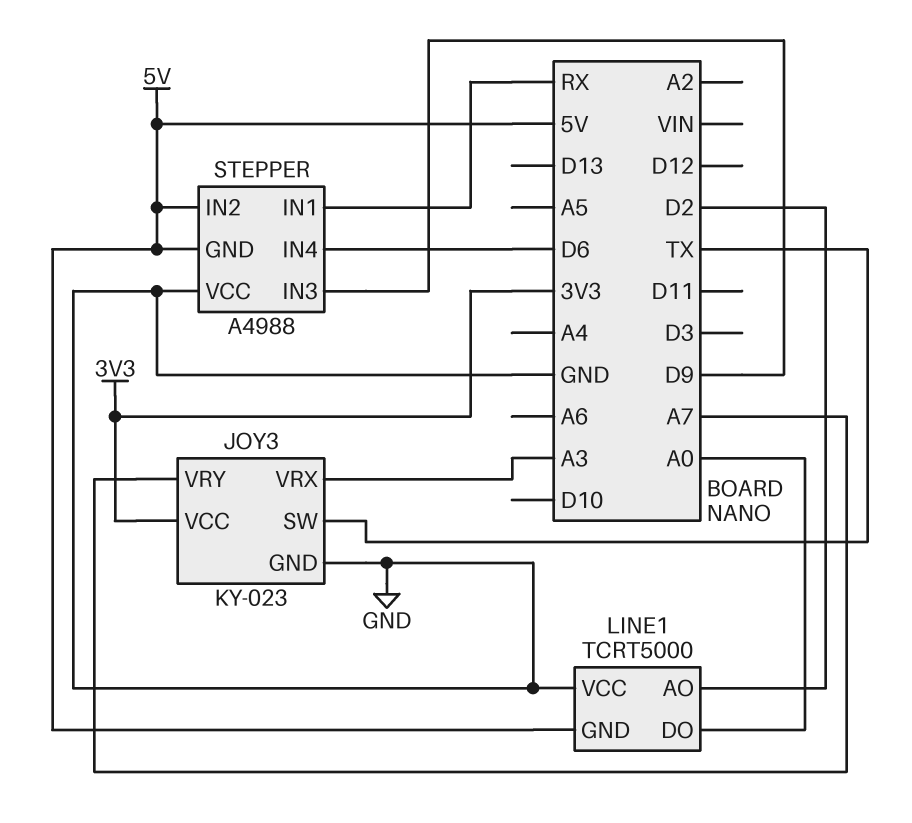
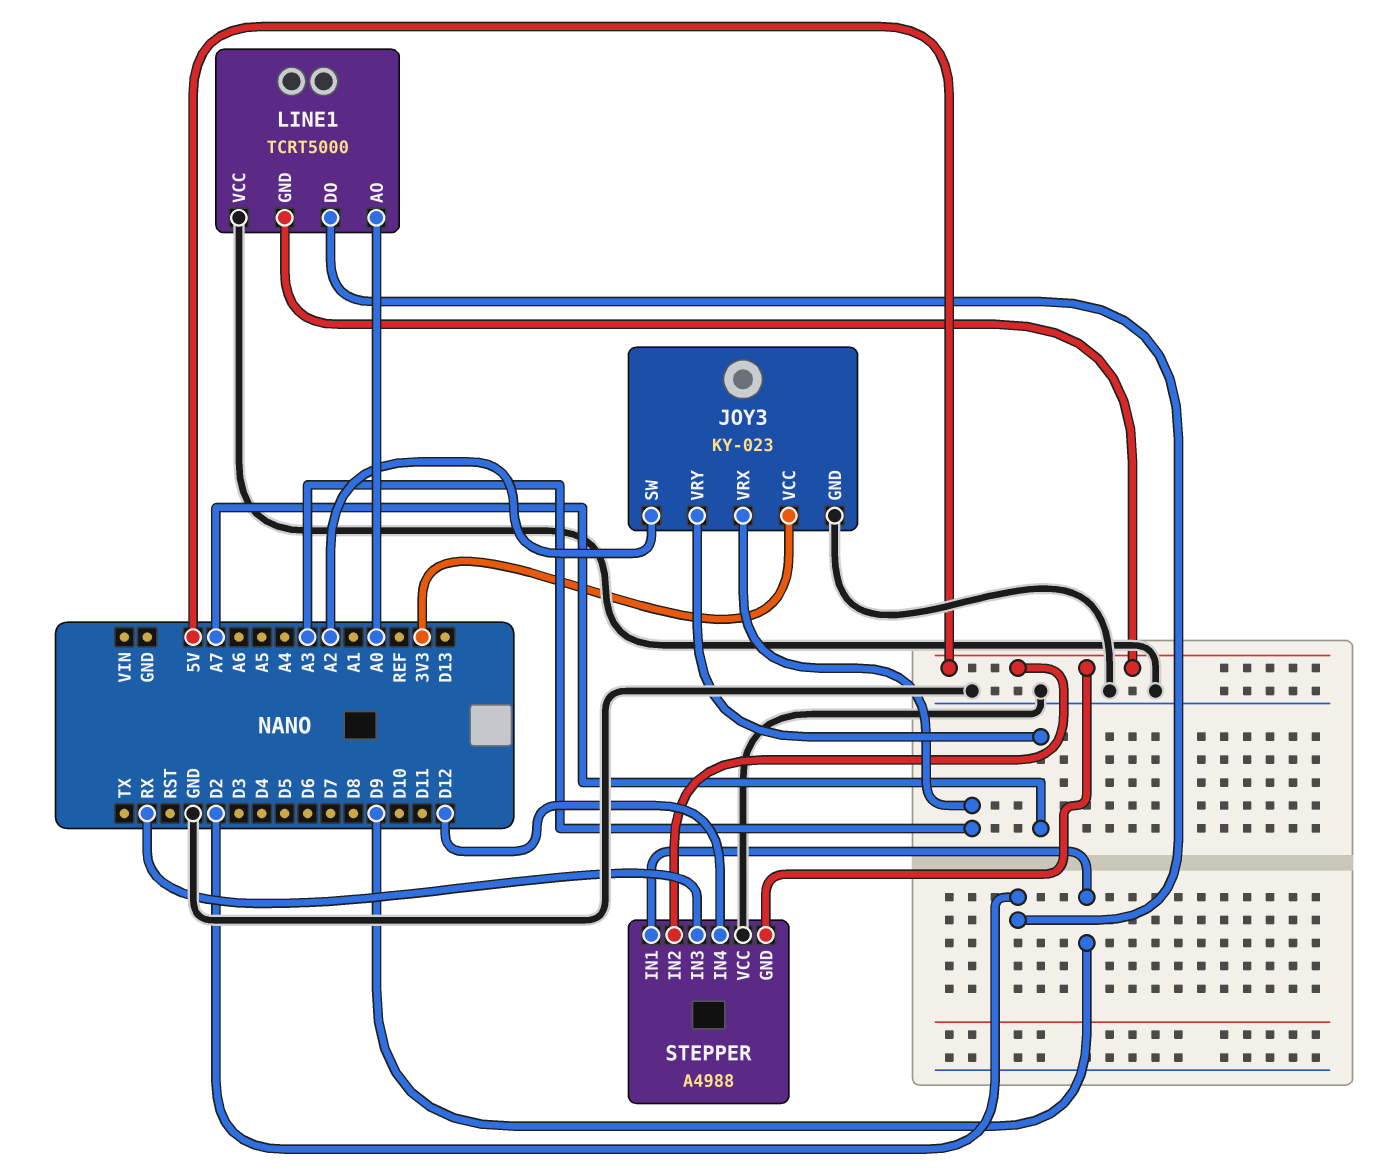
JOY3 pin SW: TX -> A2
LINE1 pin AO: D2 -> A0
LINE1 pin DO: A0 -> D2
STEPPER pin IN1: RX -> D9
STEPPER pin IN3: D9 -> RX
STEPPER pin IN4: D6 -> D12

